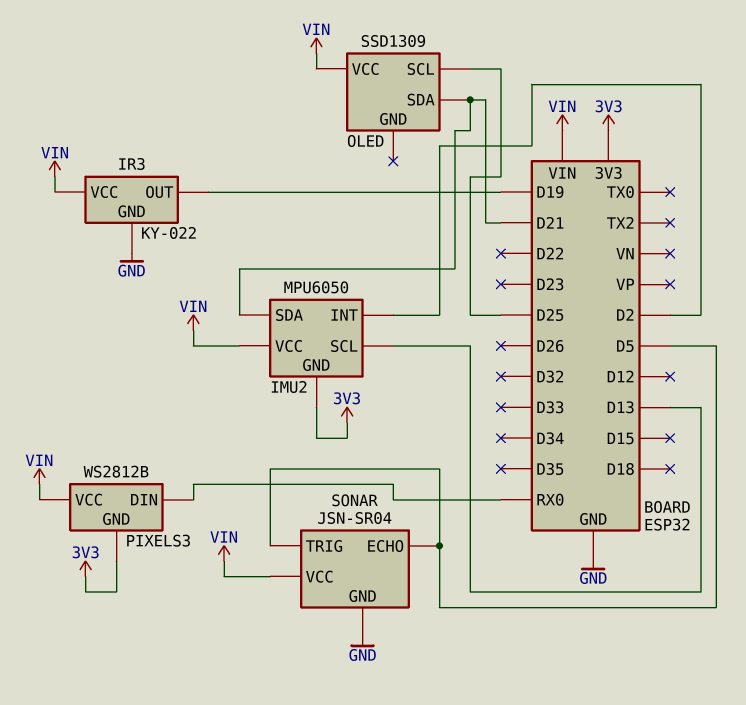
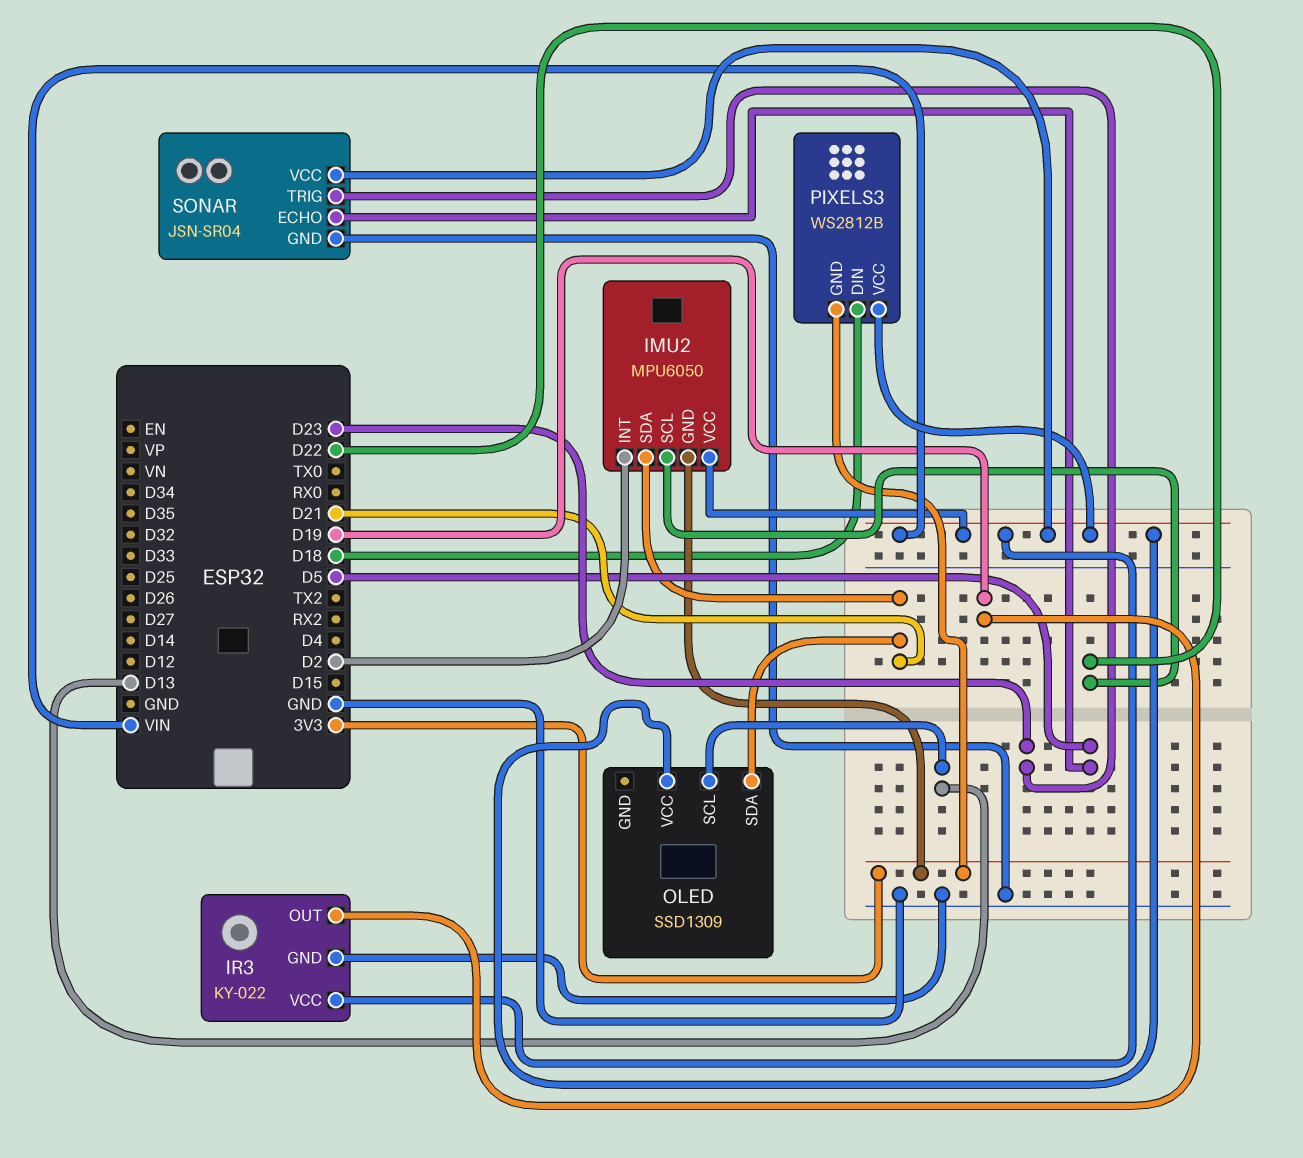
IMU2 pin SCL: D13 -> D22
OLED pin SCL: D25 -> D13
PIXELS3 pin DIN: RX0 -> D18
SONAR pin TRIG: D5 -> D23

